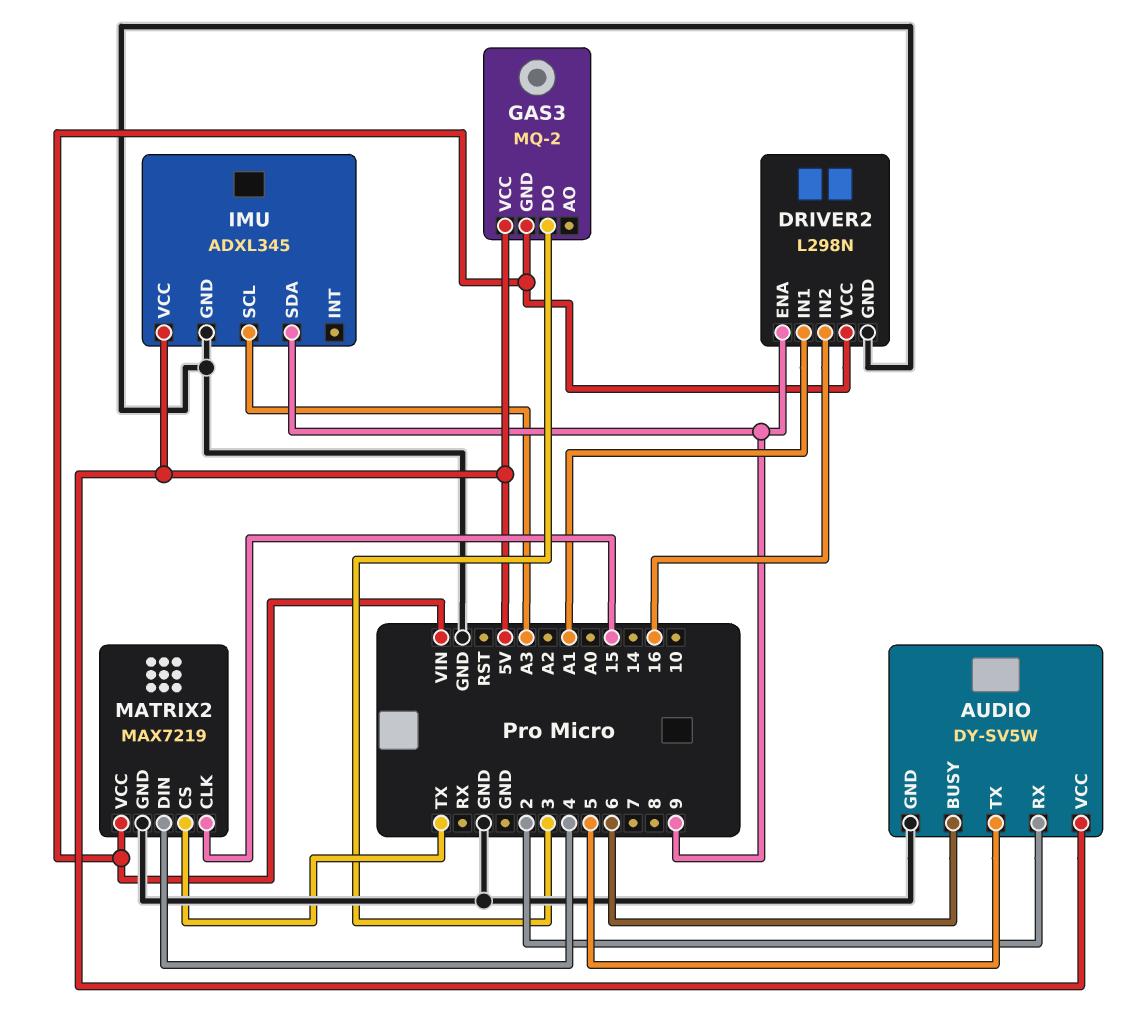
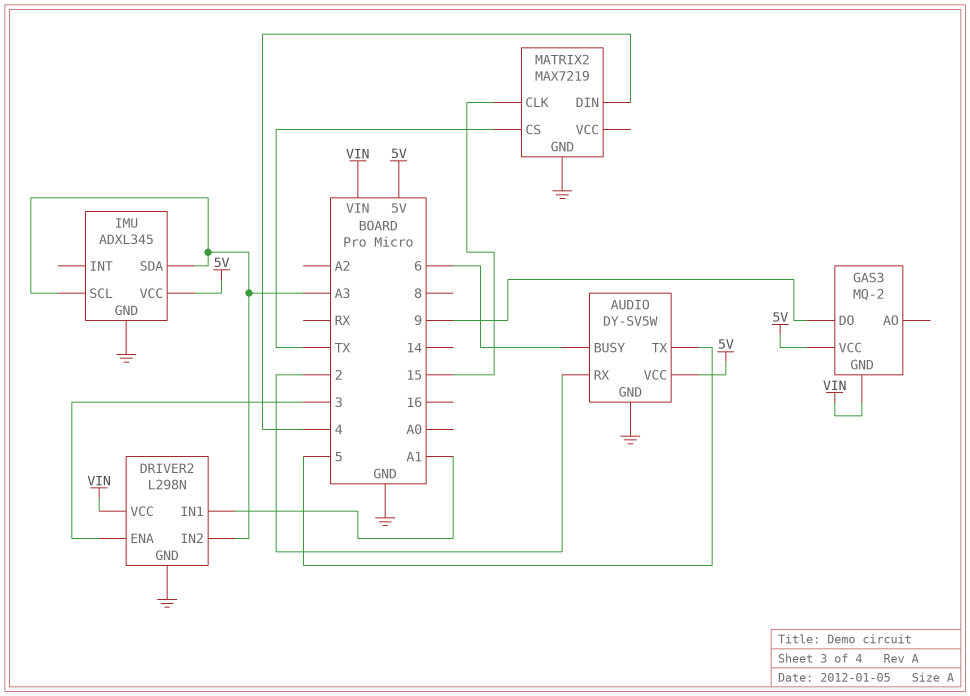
DRIVER2 pin ENA: 9 -> 3
DRIVER2 pin IN2: 16 -> A3
GAS3 pin DO: 3 -> 9
IMU pin SDA: 9 -> A3
MATRIX2 pin VCC: VIN -> none

